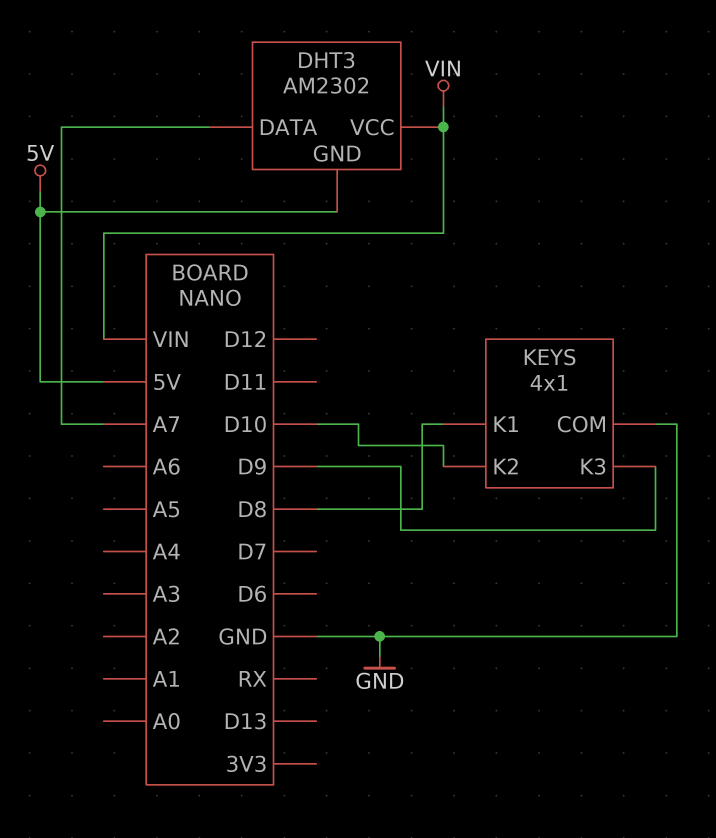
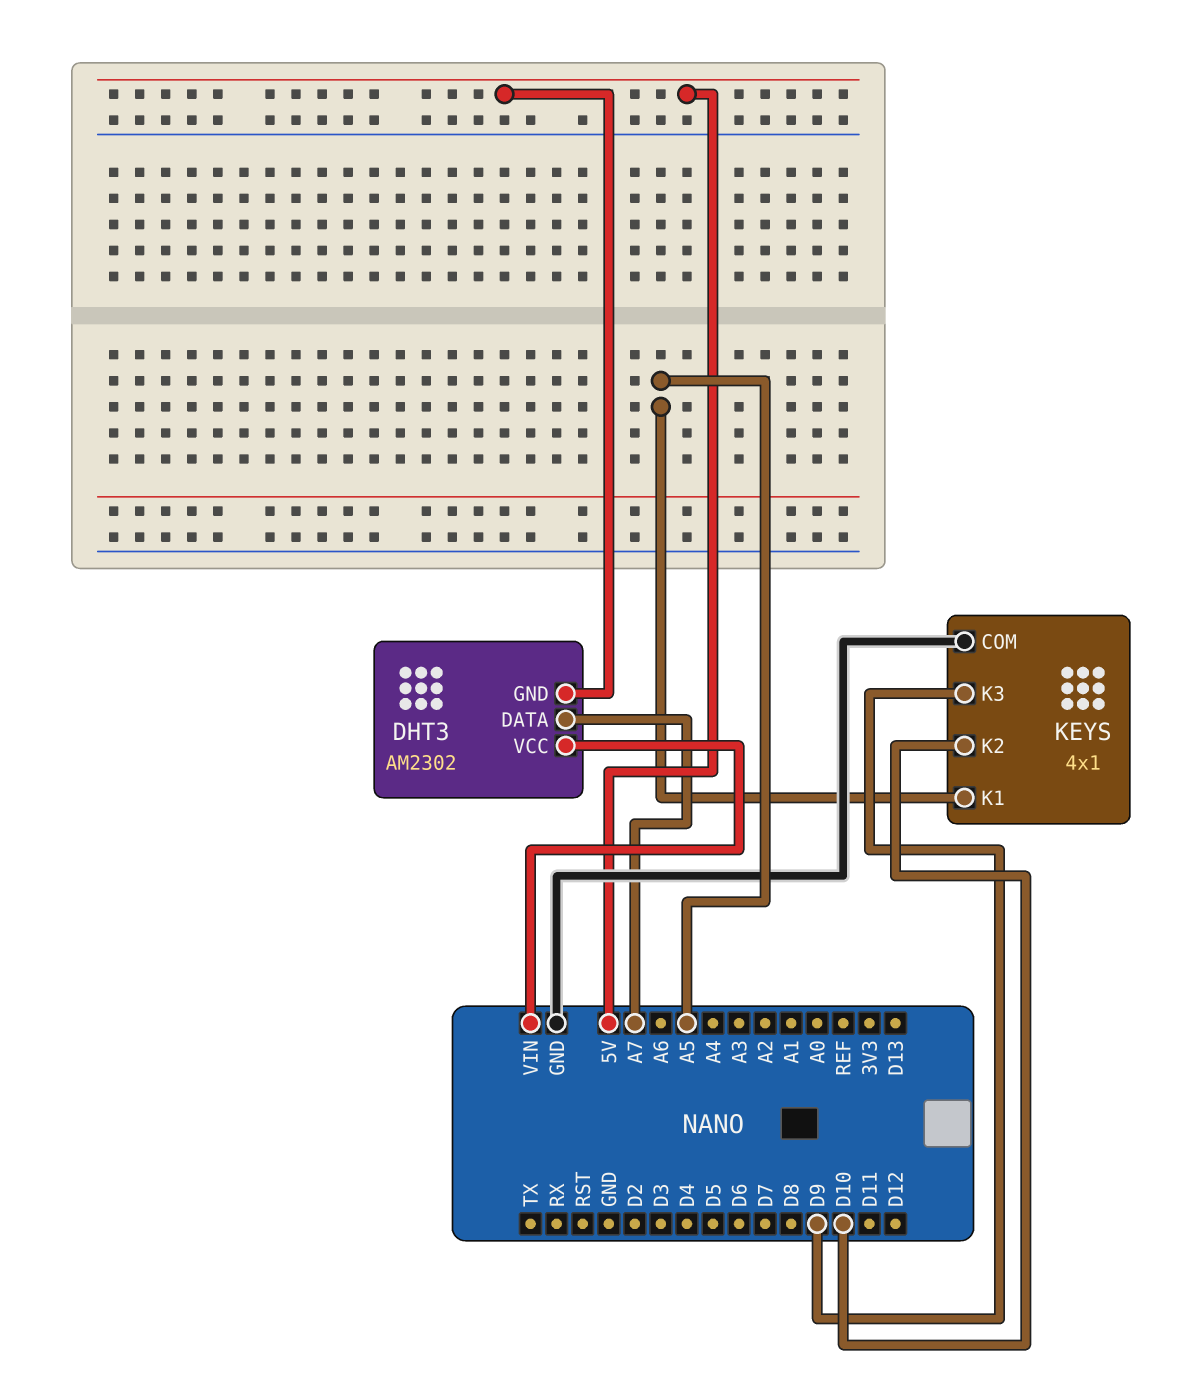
KEYS pin K1: D8 -> A5

